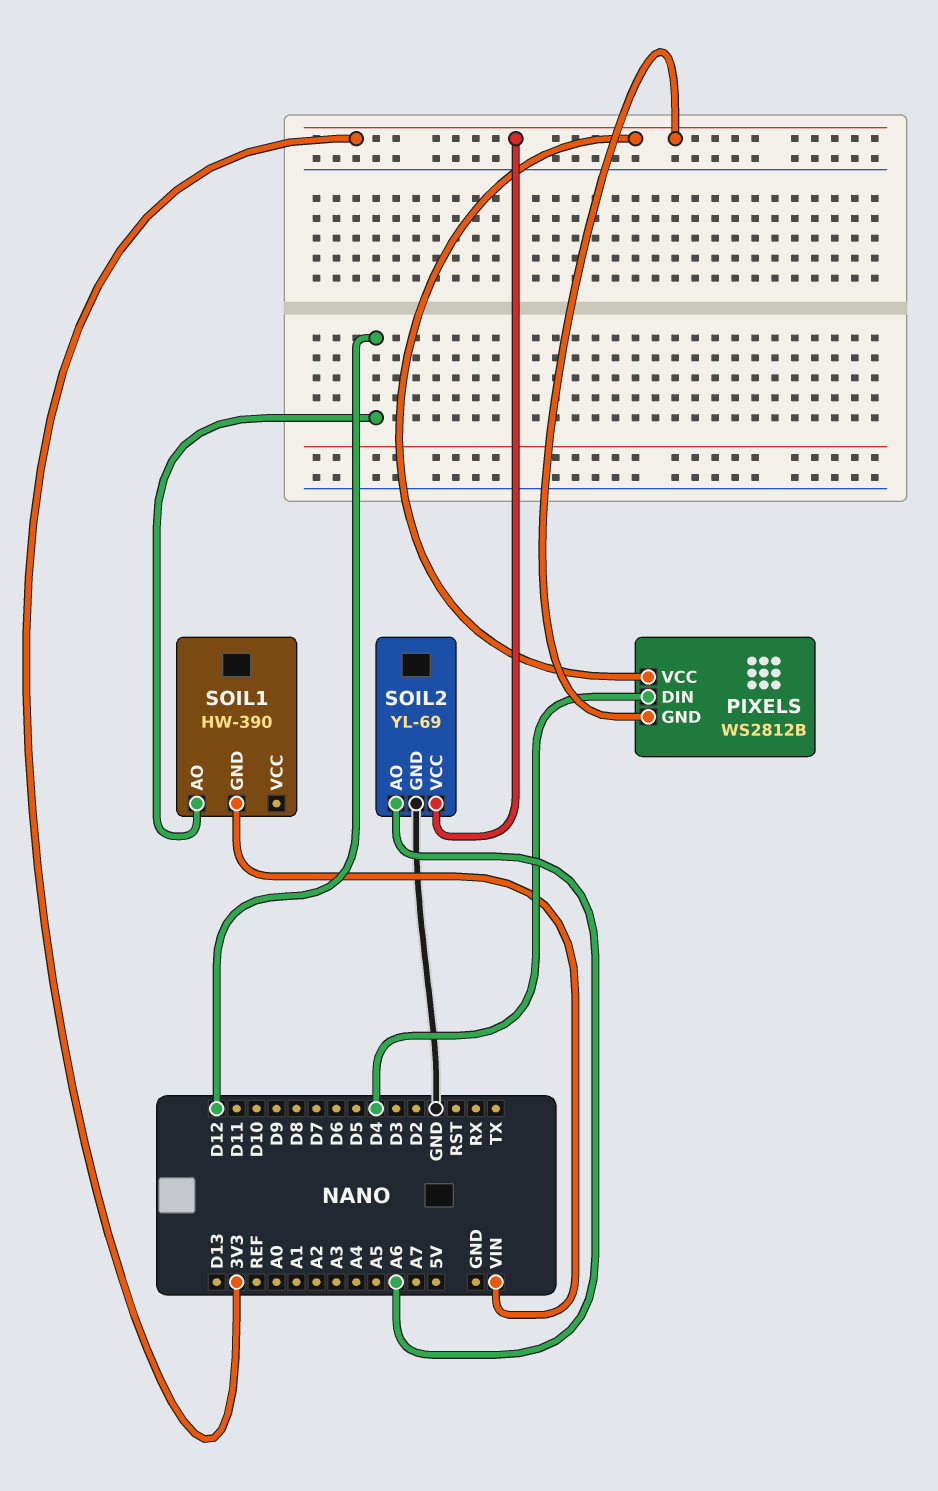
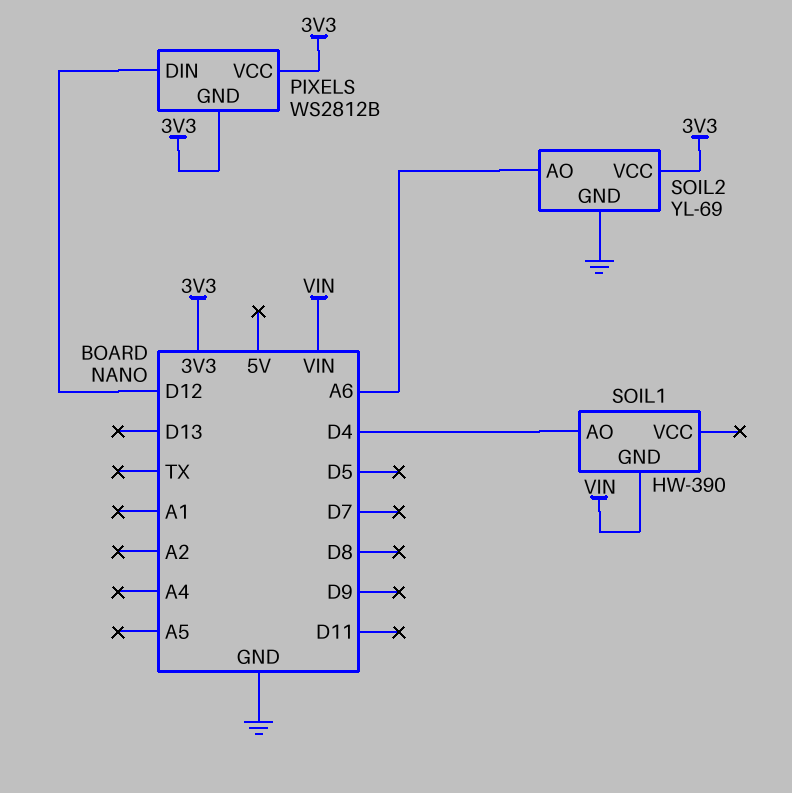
PIXELS pin DIN: D4 -> D12
SOIL1 pin AO: D12 -> D4

